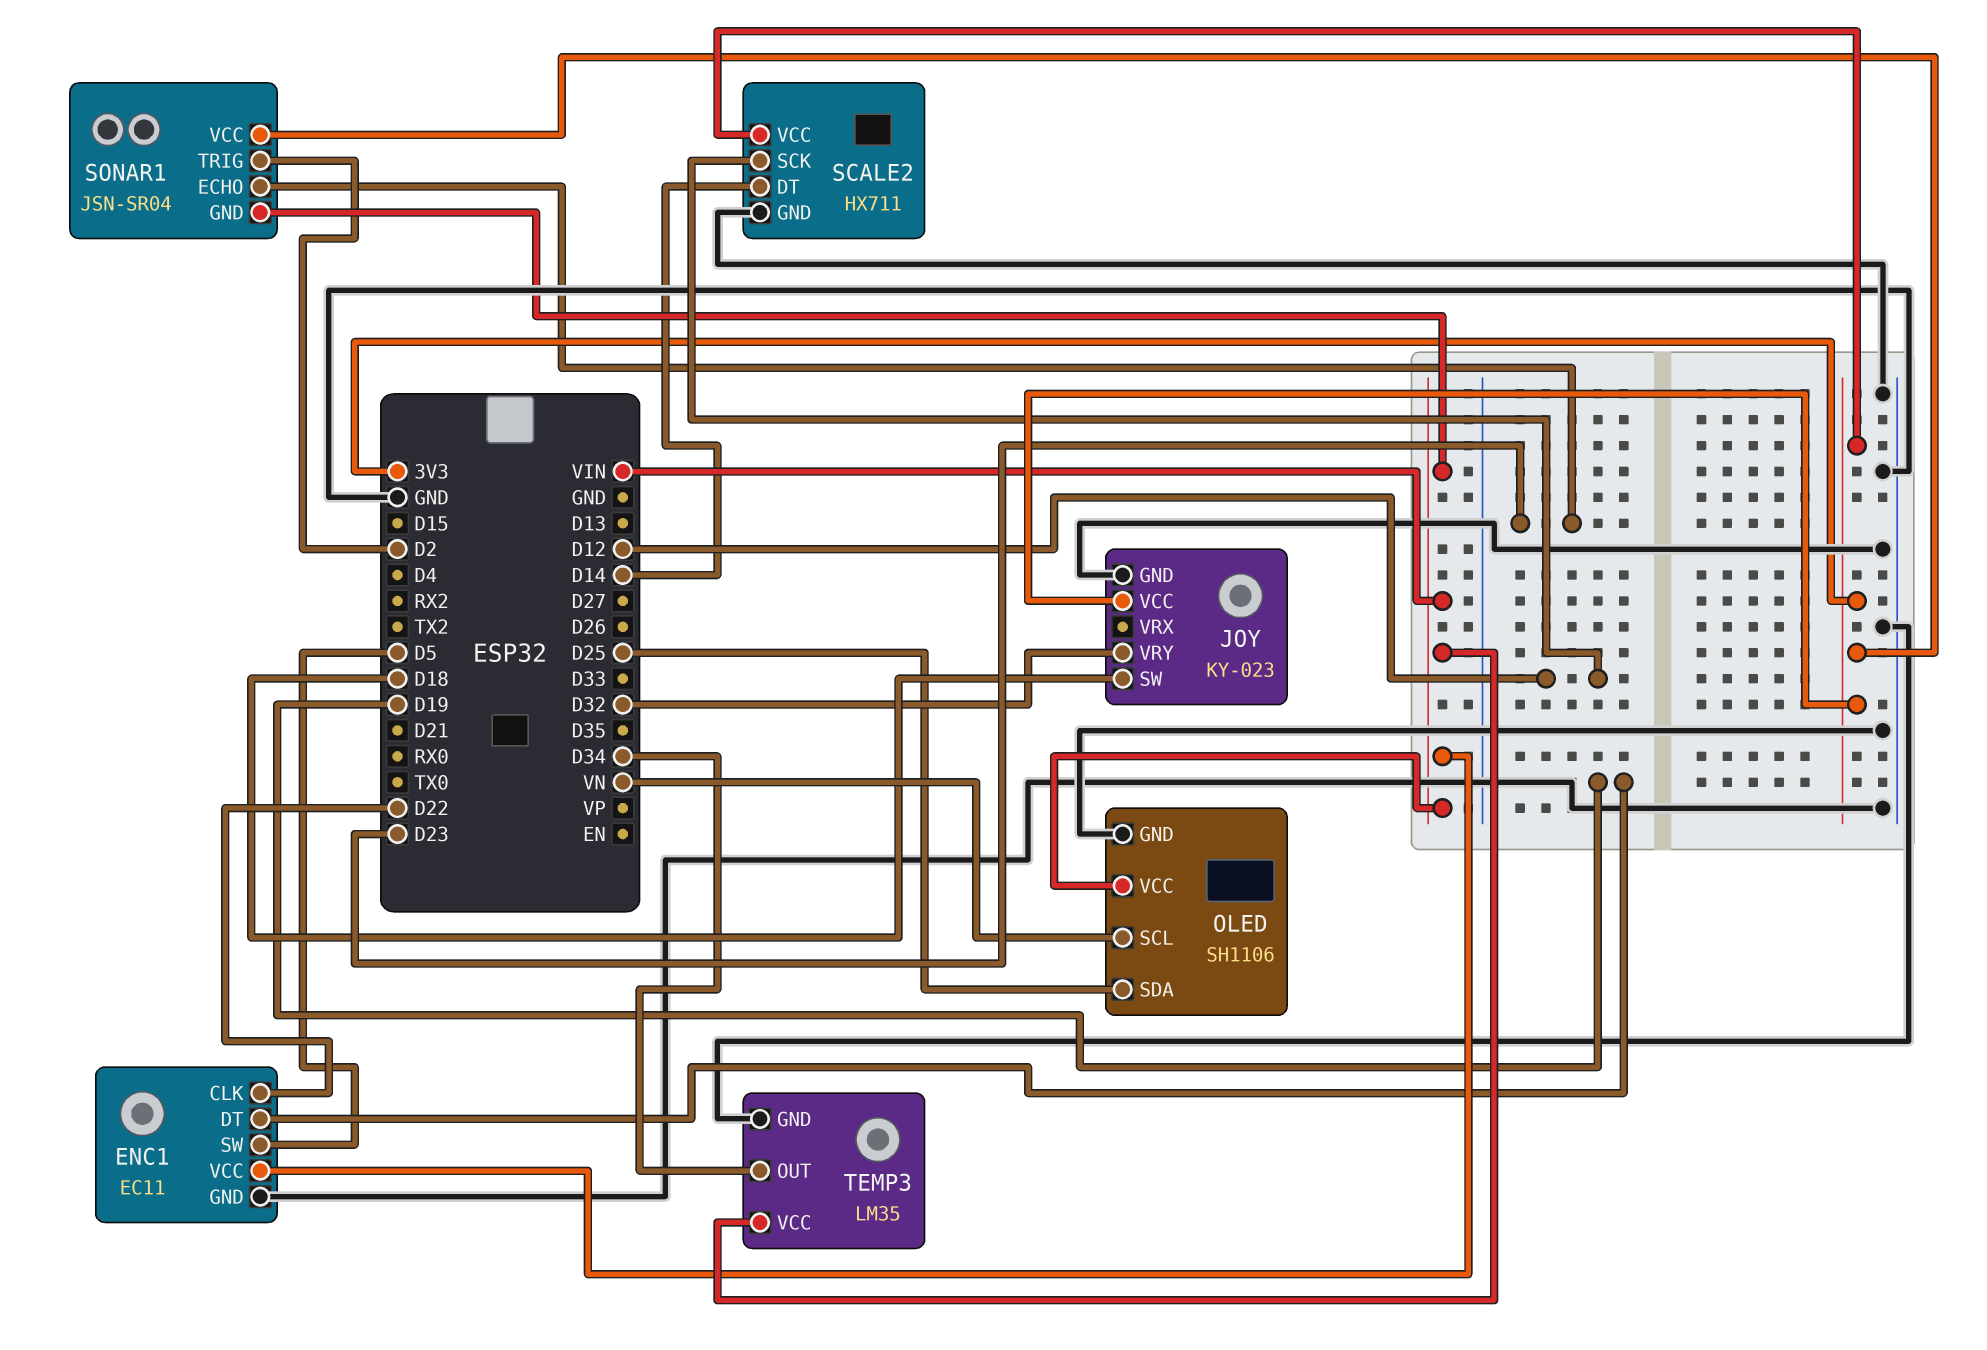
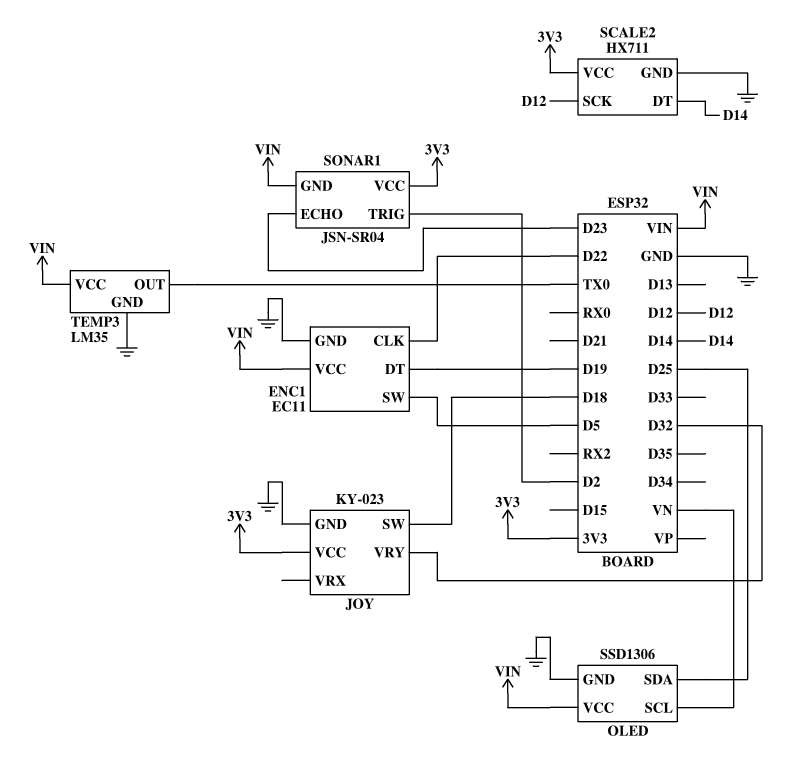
OLED: SH1106 -> SSD1306
TEMP3 pin OUT: D34 -> TX0

